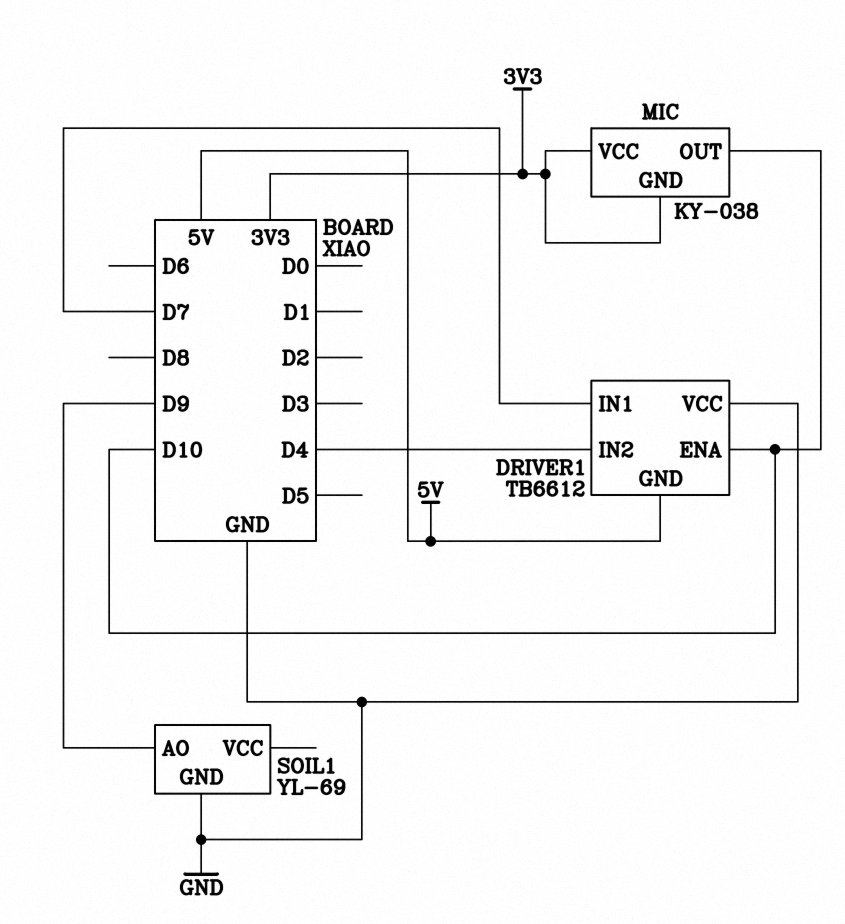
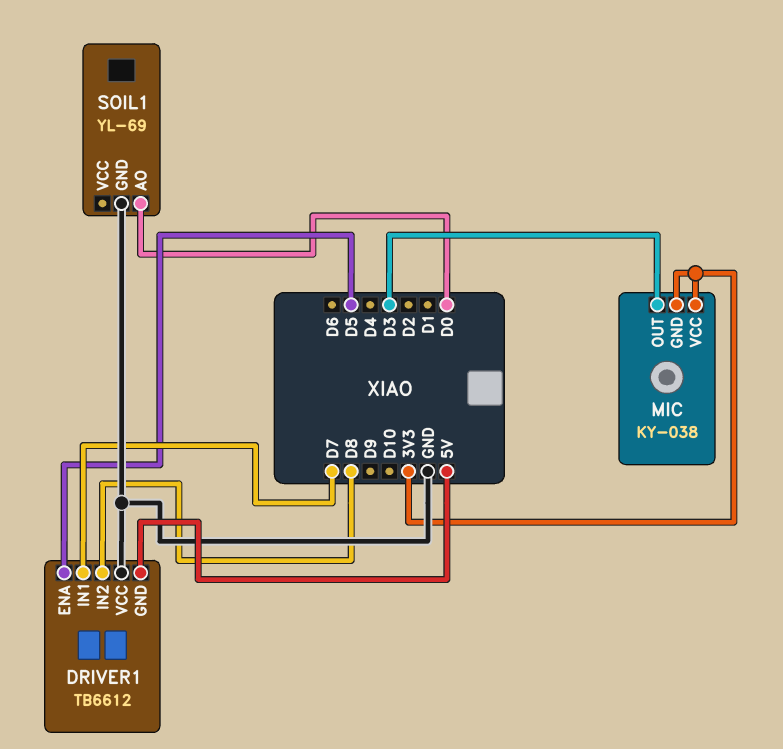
DRIVER1 pin ENA: D10 -> D5
DRIVER1 pin IN2: D4 -> D8
MIC pin OUT: D10 -> D3
SOIL1 pin AO: D9 -> D0

